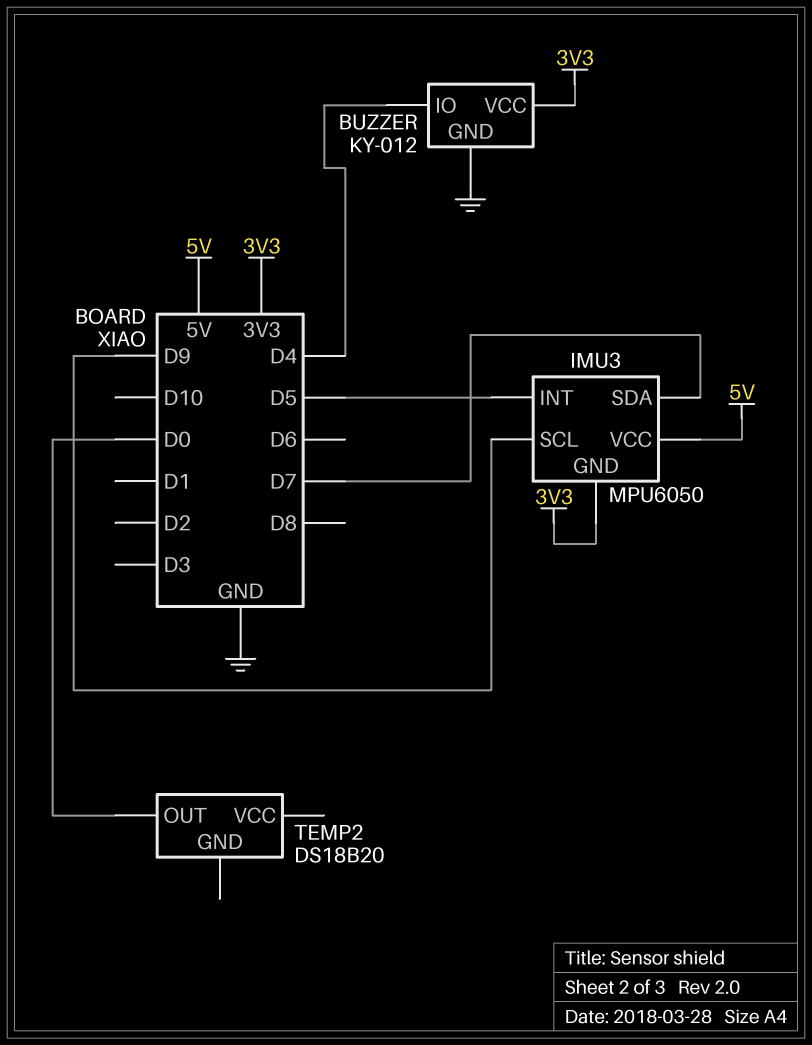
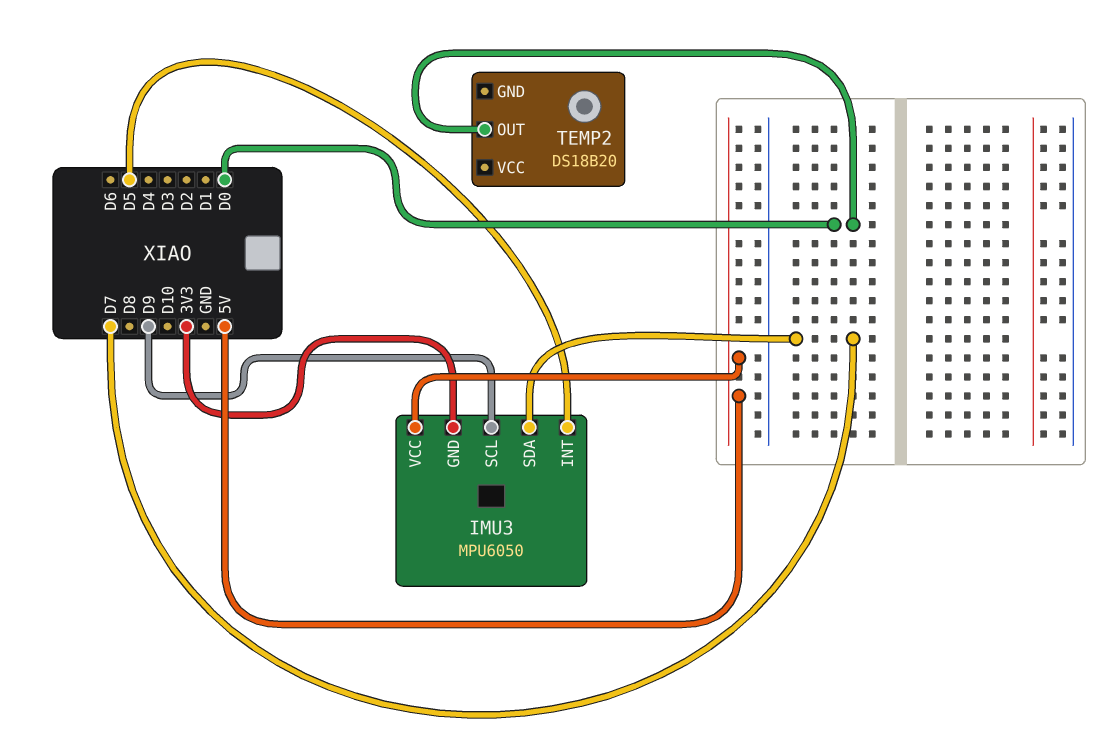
BUZZER: KY-012 -> none
BUZZER pin GND: GND -> none
BUZZER pin IO: D4 -> none
BUZZER pin VCC: 3V3 -> none

